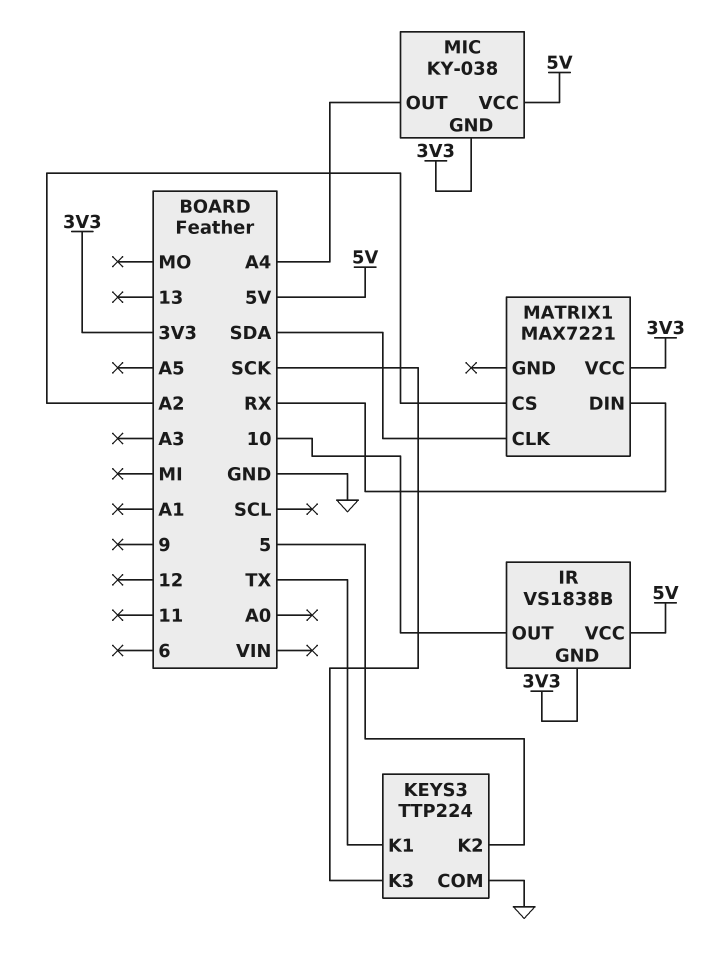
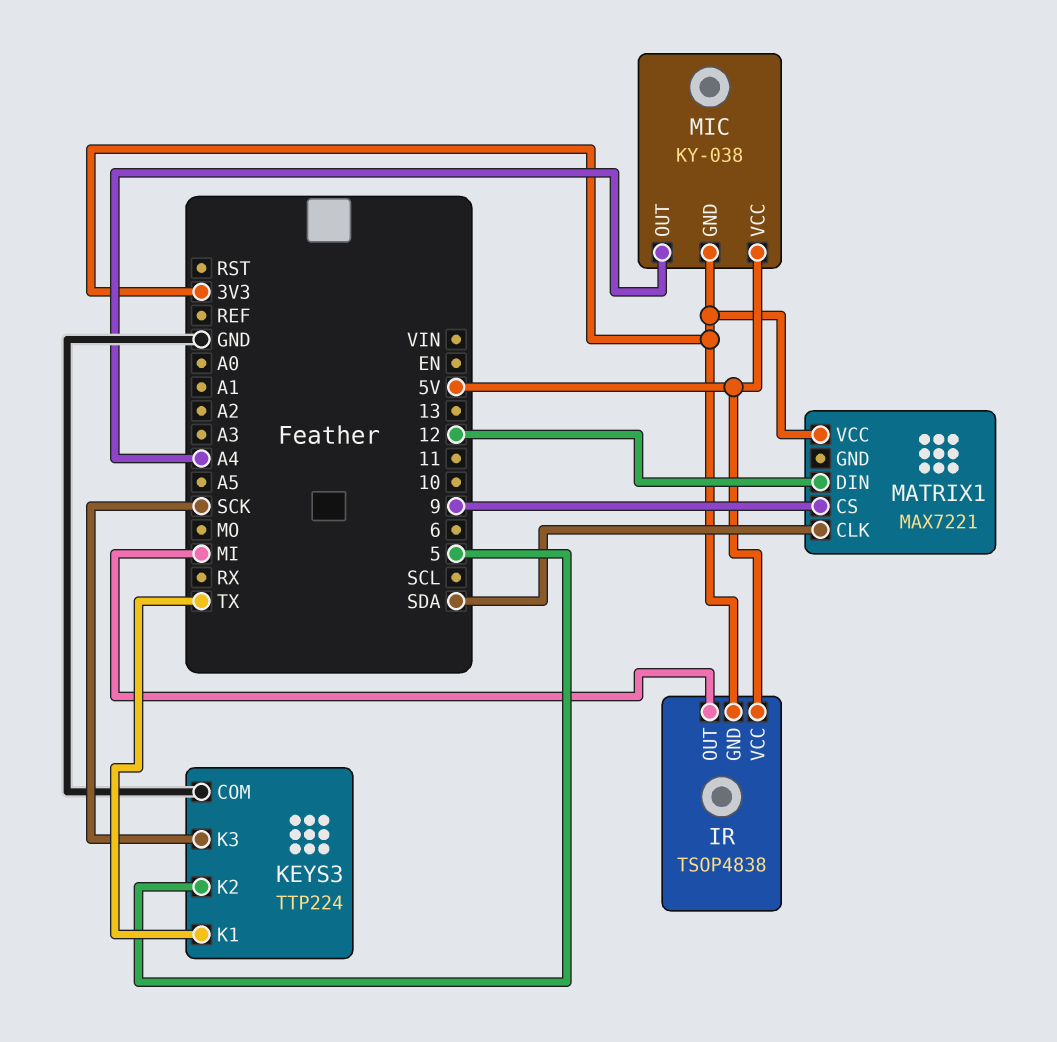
IR: VS1838B -> TSOP4838
IR pin OUT: 10 -> MI
MATRIX1 pin CS: A2 -> 9
MATRIX1 pin DIN: RX -> 12

